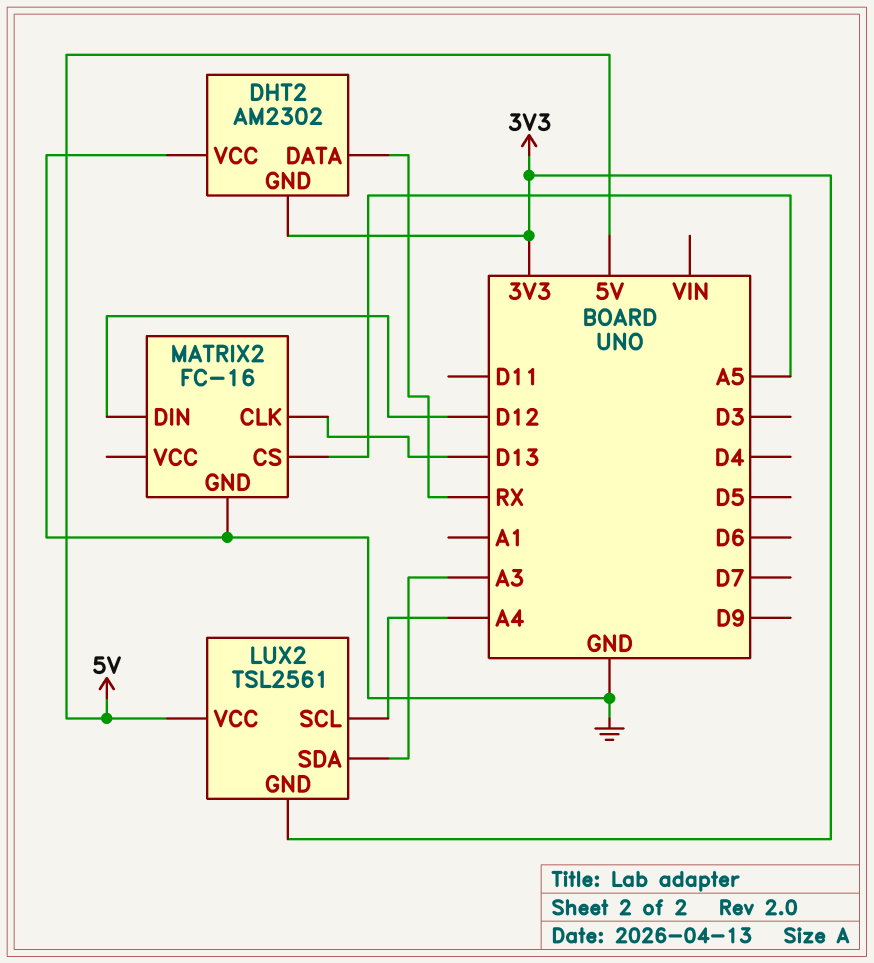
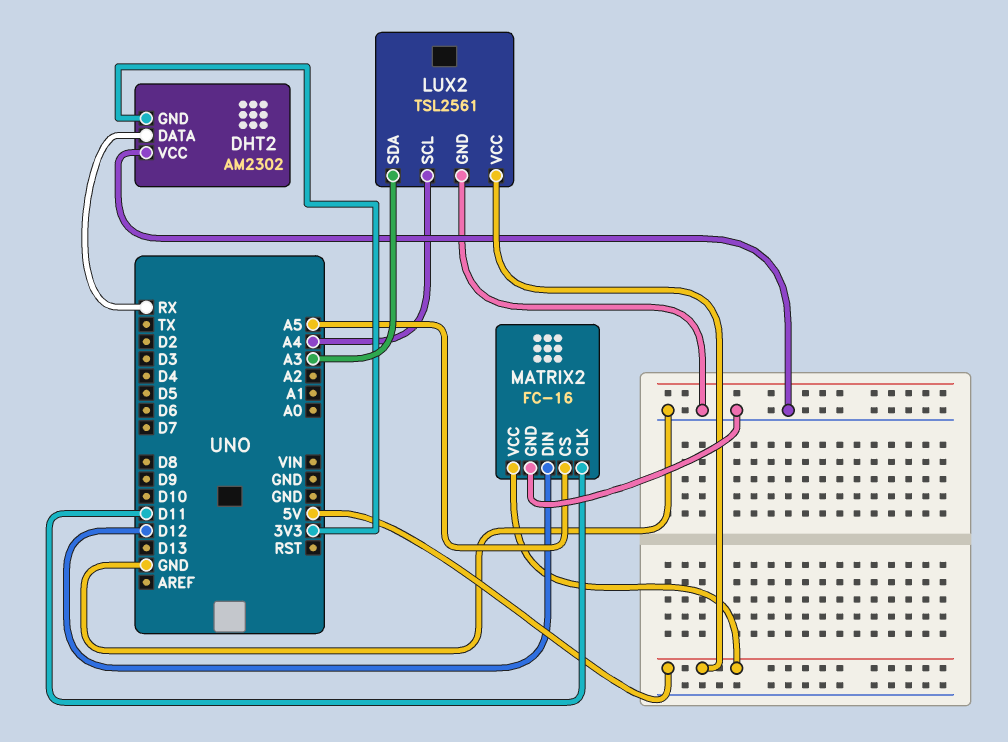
LUX2 pin GND: 3V3 -> GND
MATRIX2 pin CLK: D13 -> D11
MATRIX2 pin VCC: none -> 5V

